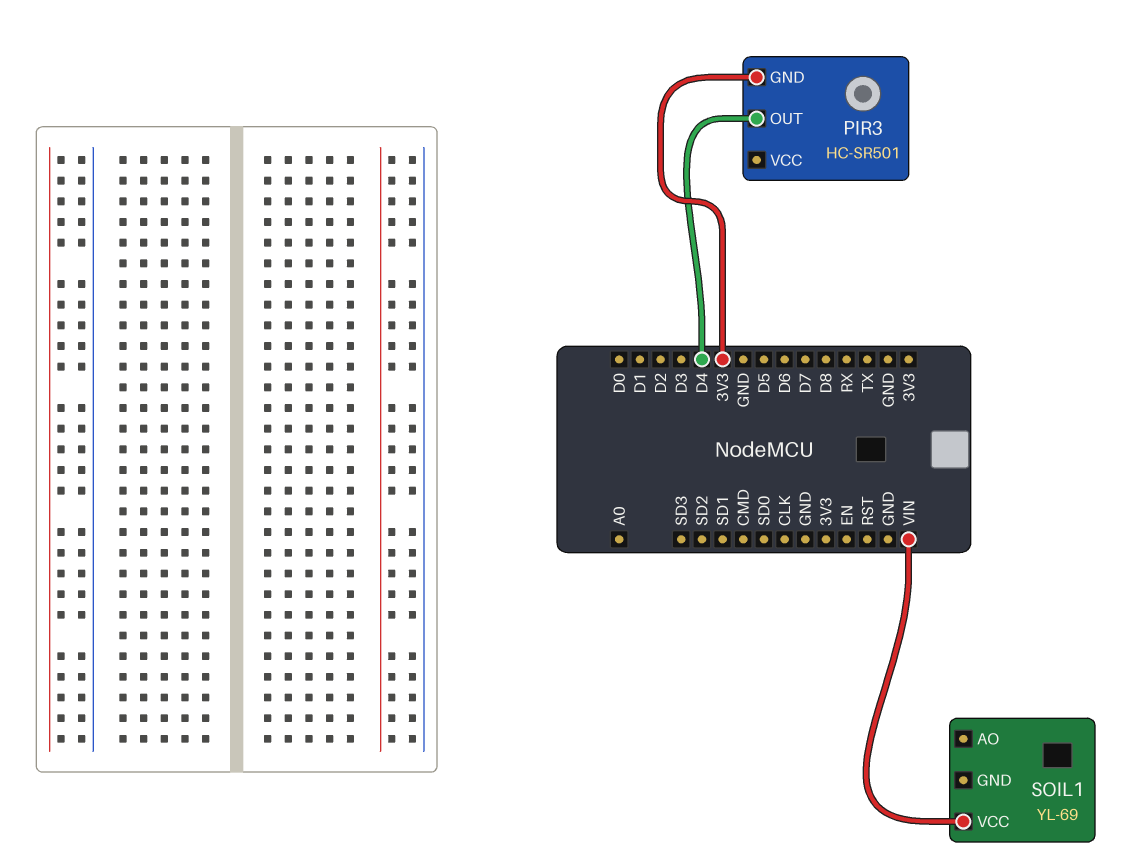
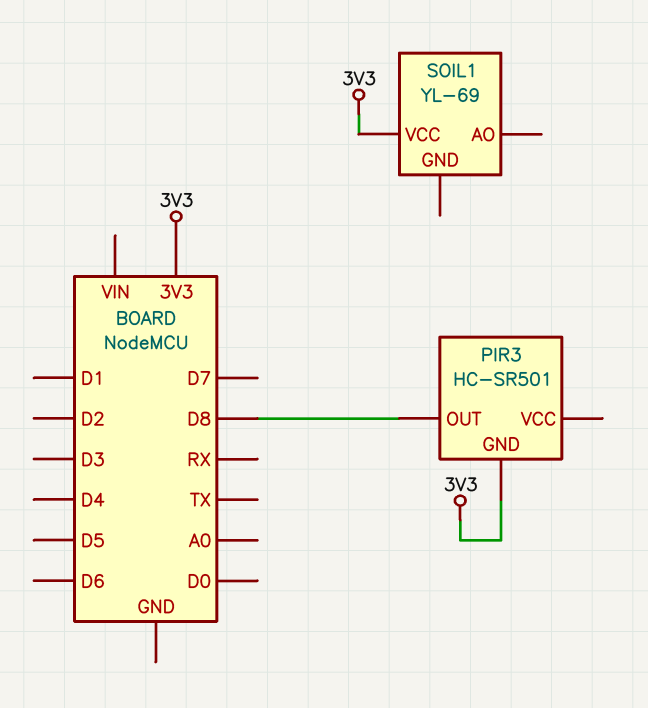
PIR3 pin OUT: D4 -> D8
SOIL1 pin VCC: VIN -> 3V3

